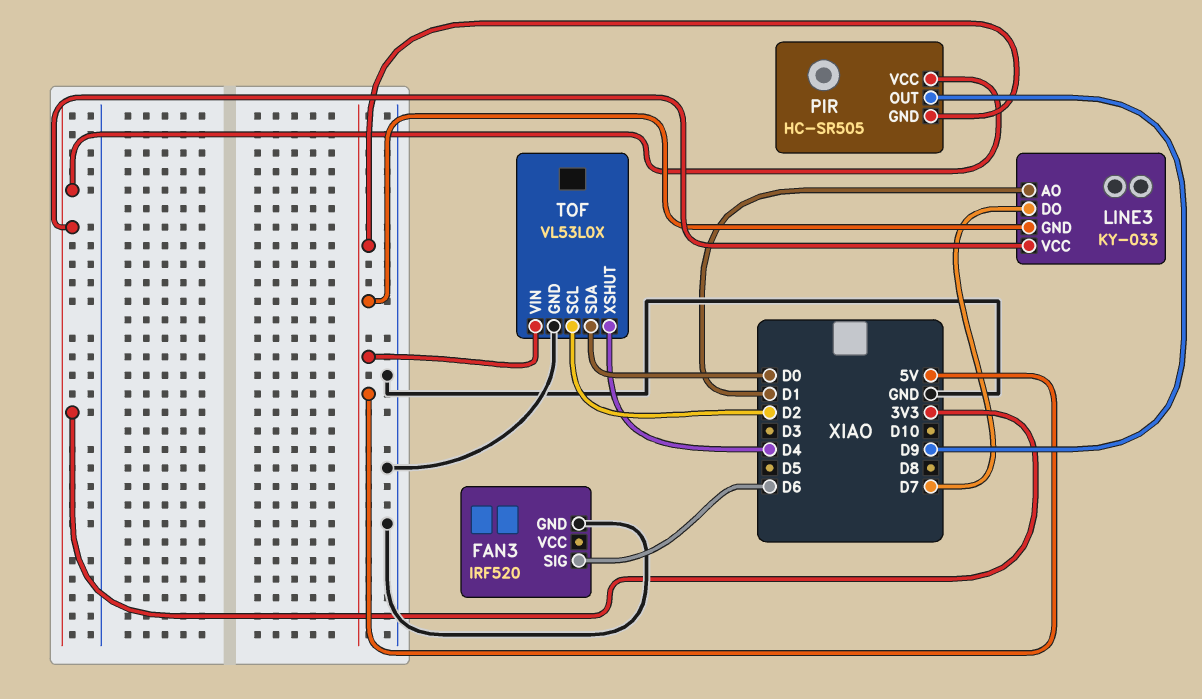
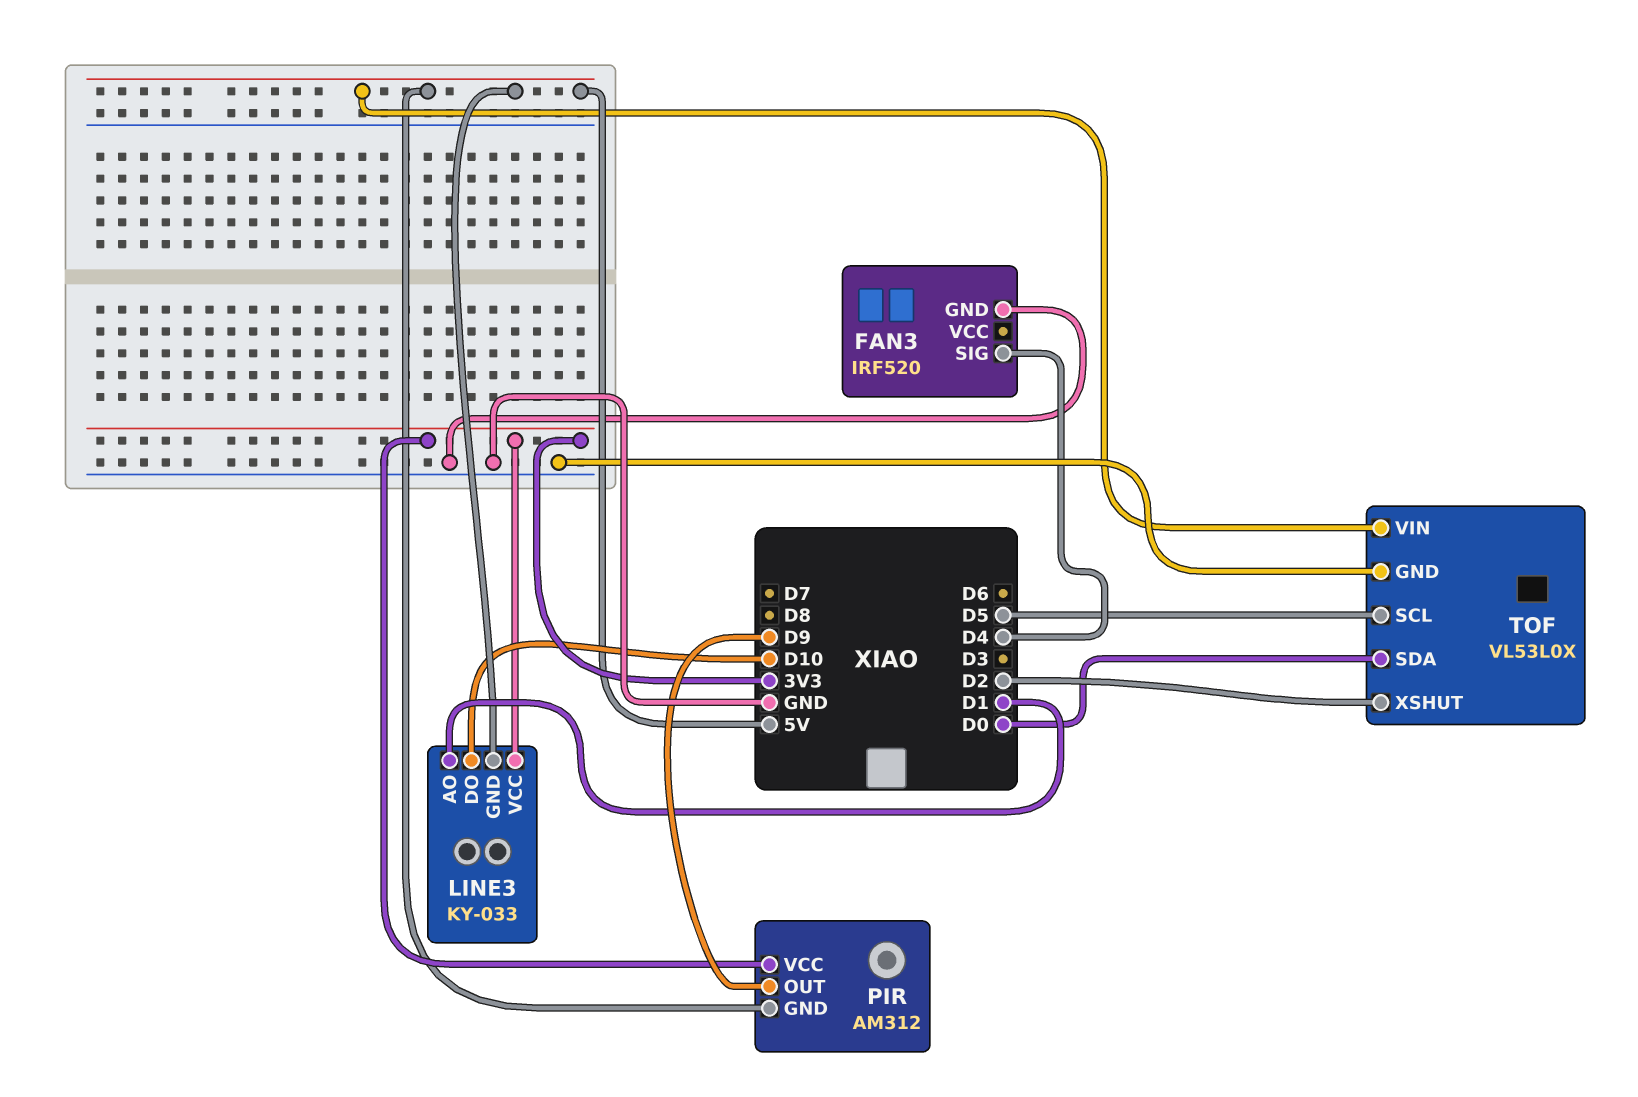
FAN3 pin SIG: D6 -> D4
LINE3 pin DO: D7 -> D10
PIR: HC-SR505 -> AM312
TOF pin SCL: D2 -> D5
TOF pin XSHUT: D4 -> D2

